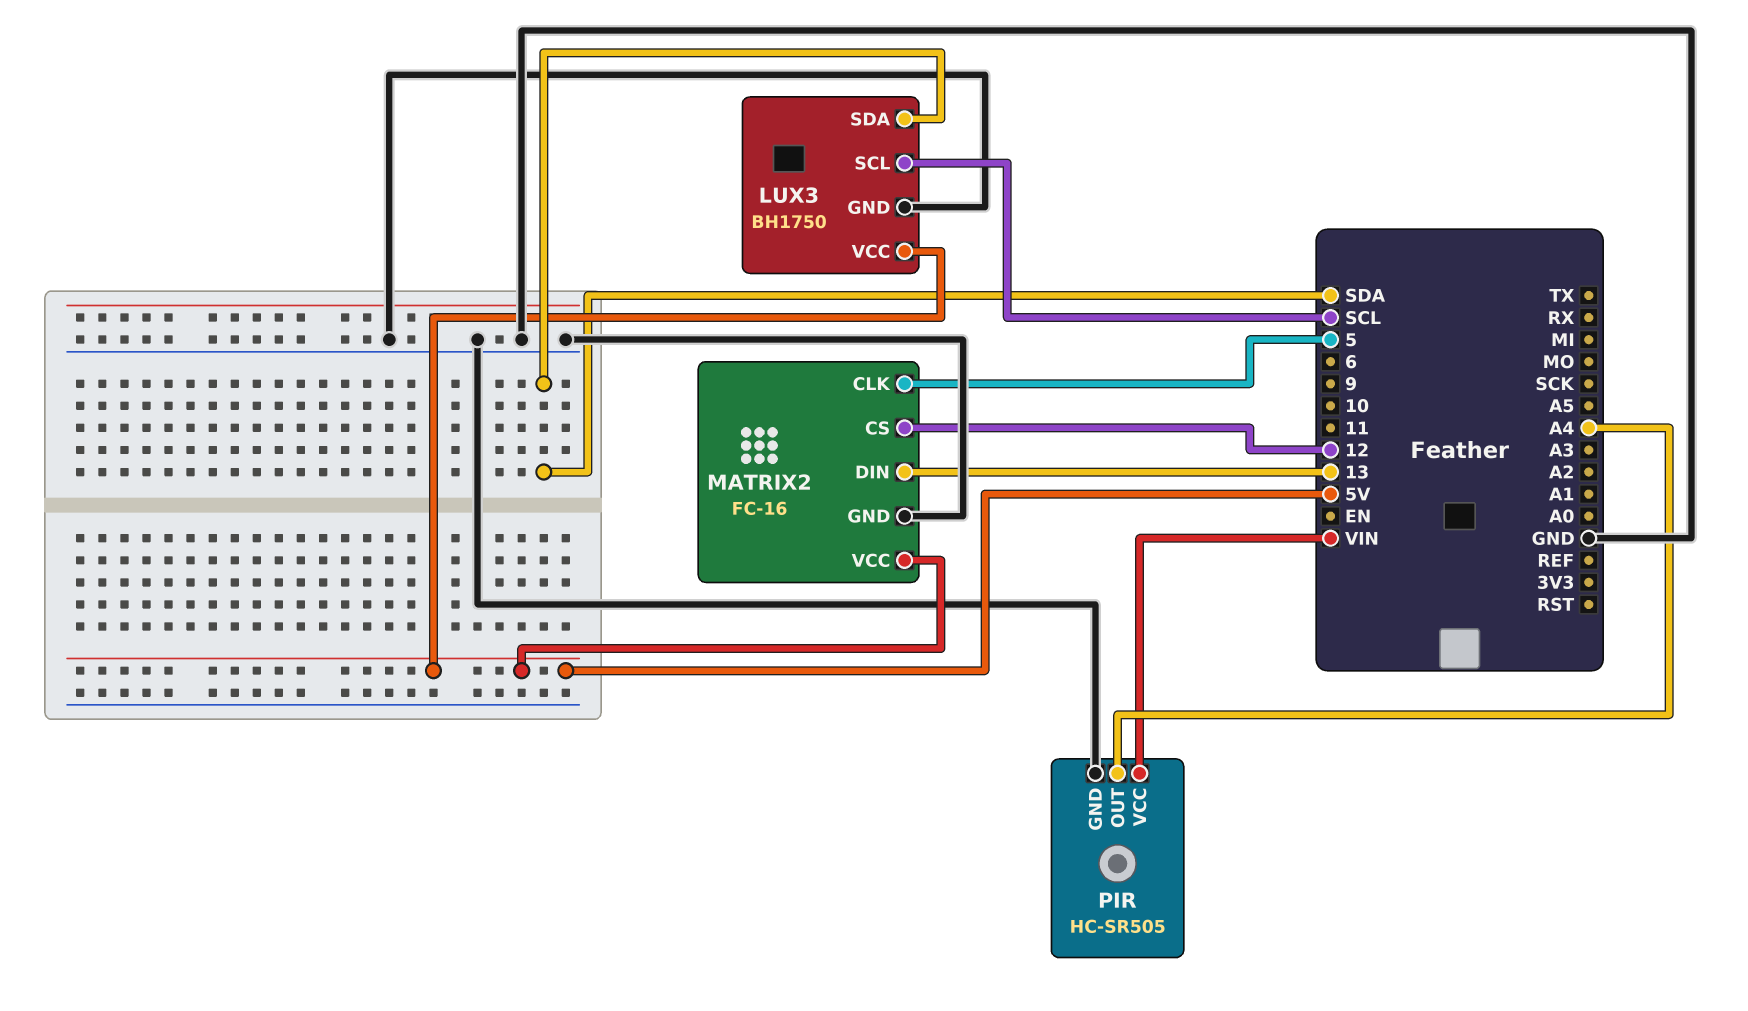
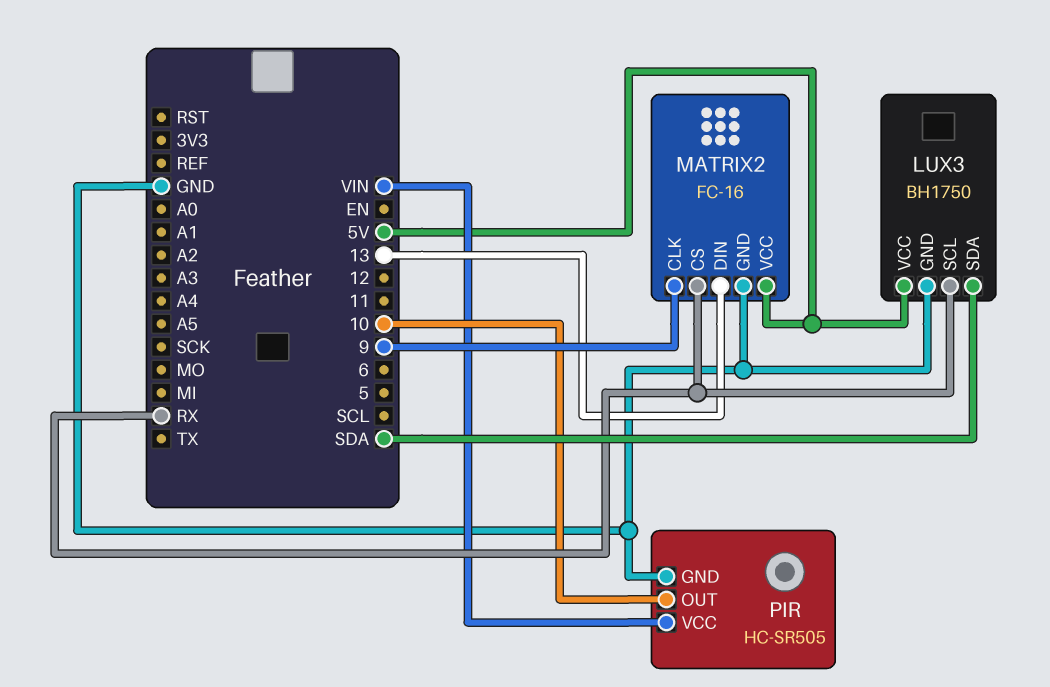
LUX3 pin SCL: SCL -> RX
MATRIX2 pin CLK: 5 -> 9
MATRIX2 pin CS: 12 -> RX
PIR pin OUT: A4 -> 10

